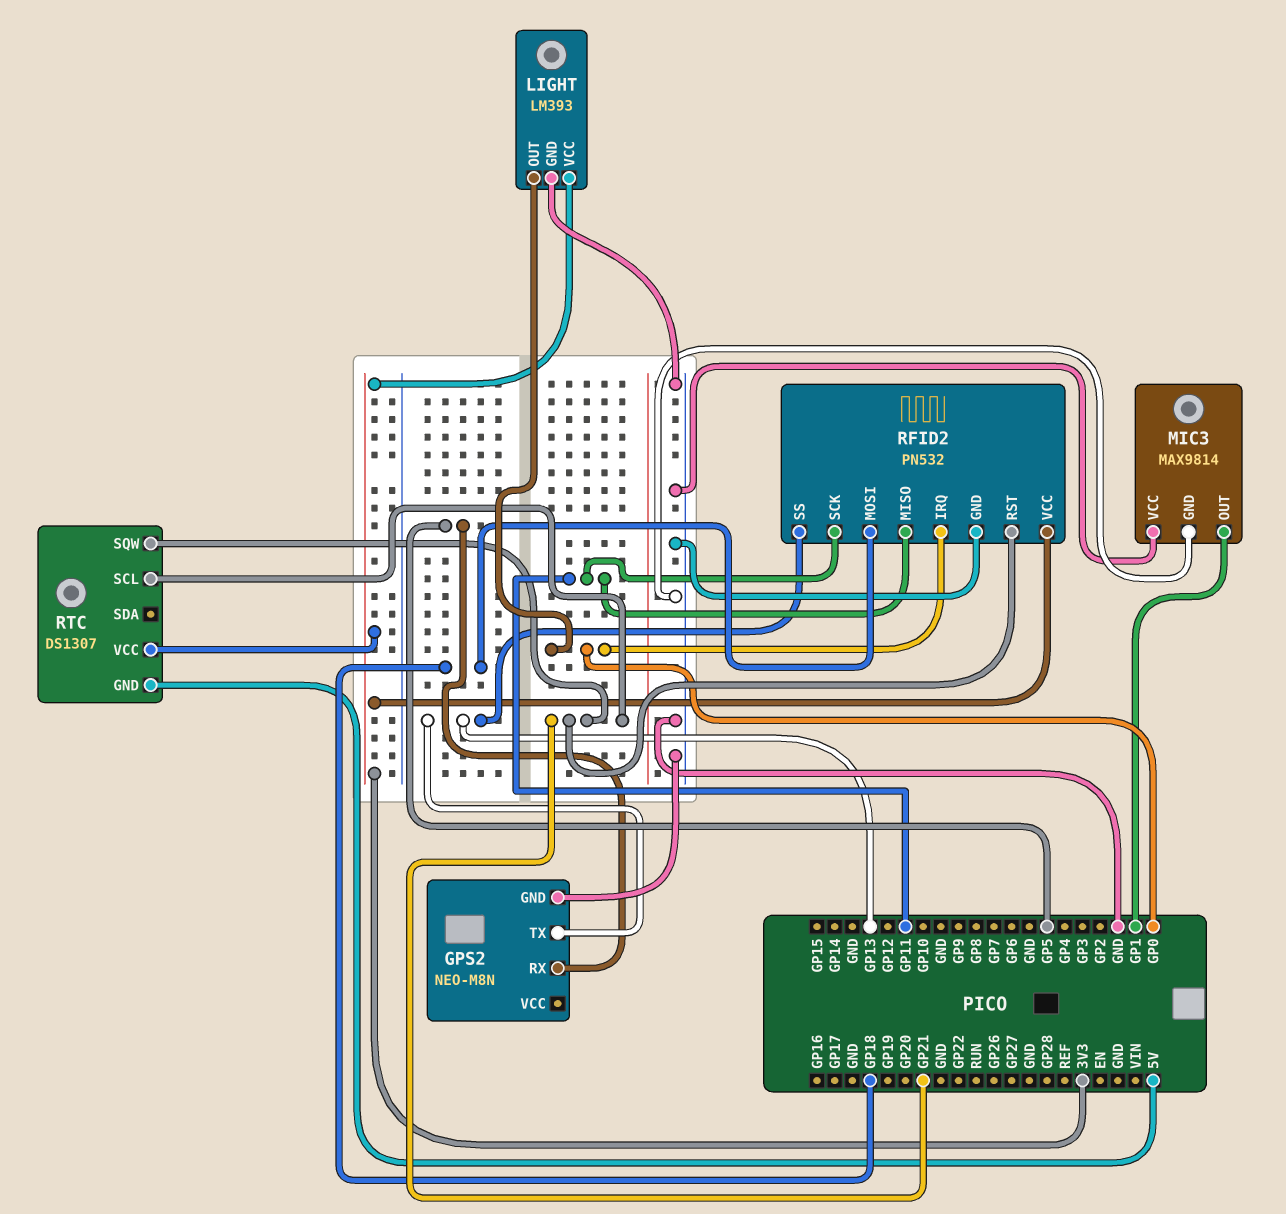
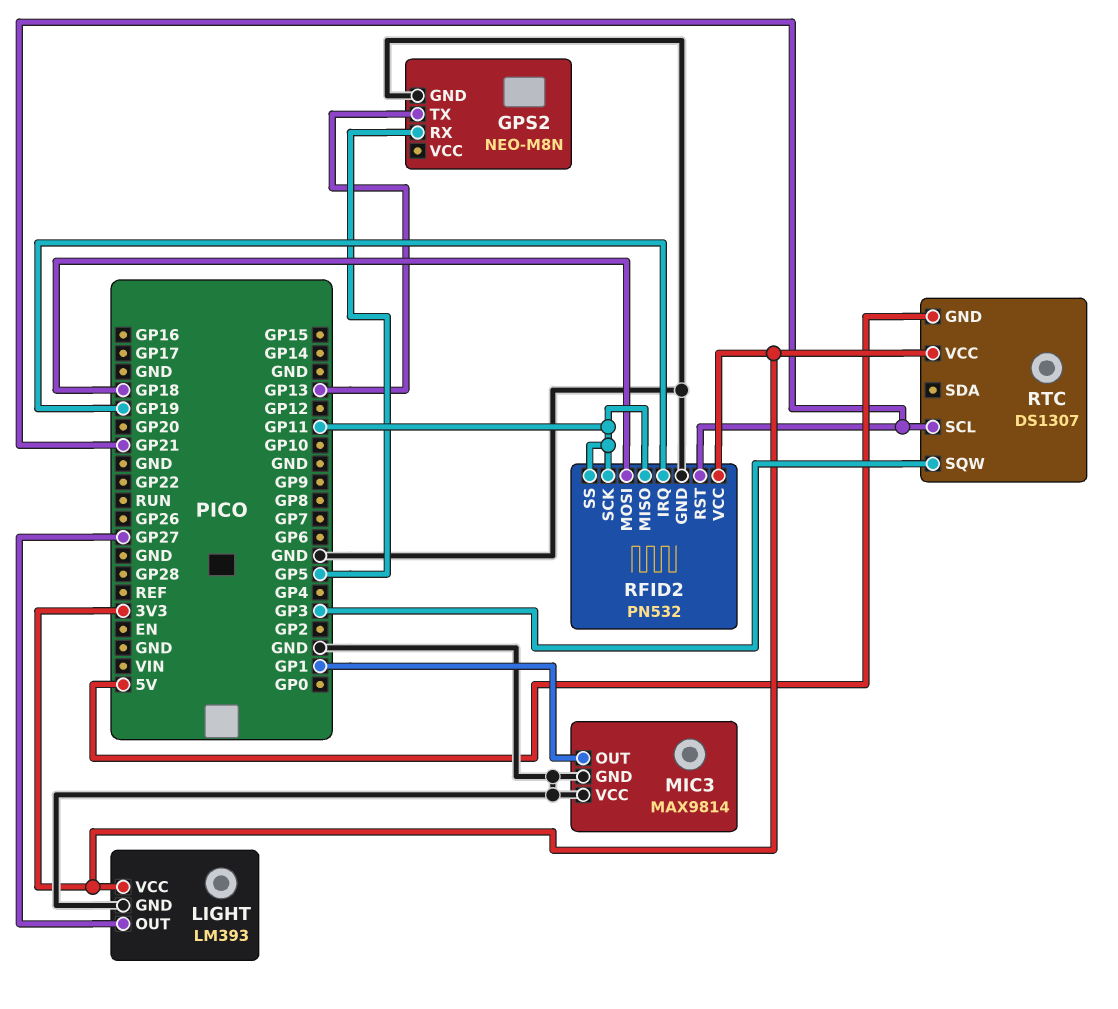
LIGHT pin OUT: GP0 -> GP27
RFID2 pin IRQ: GP0 -> GP19
RFID2 pin SS: GP13 -> GP11
RTC pin SQW: GP21 -> GP3

